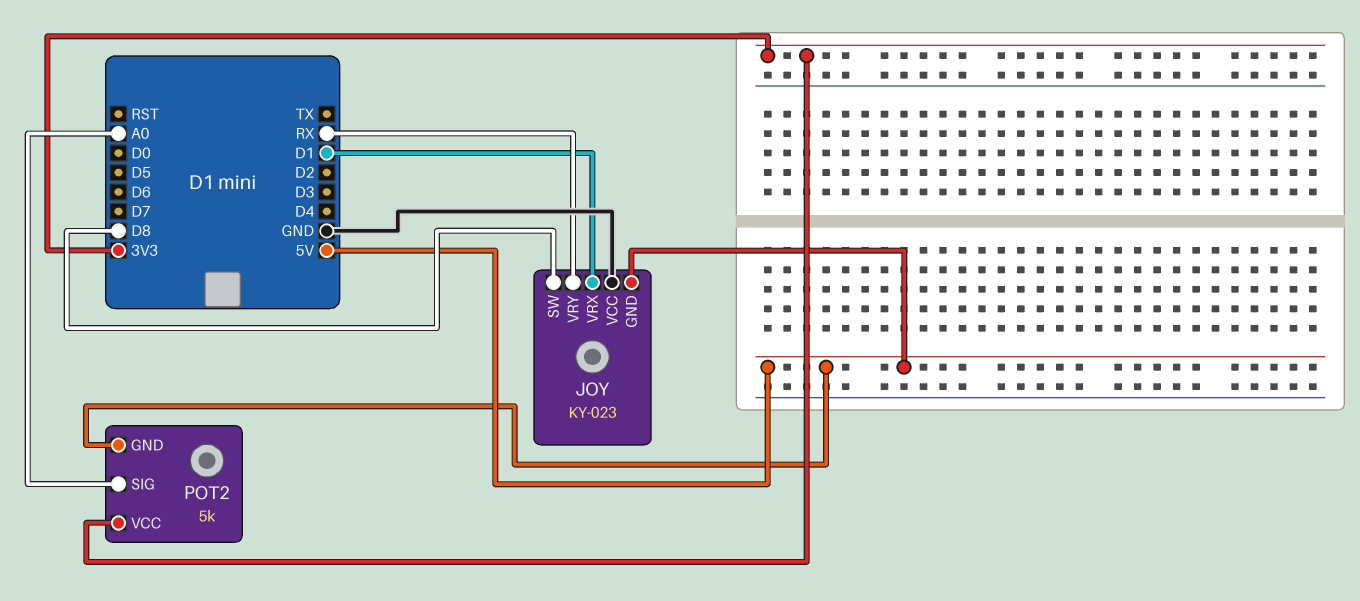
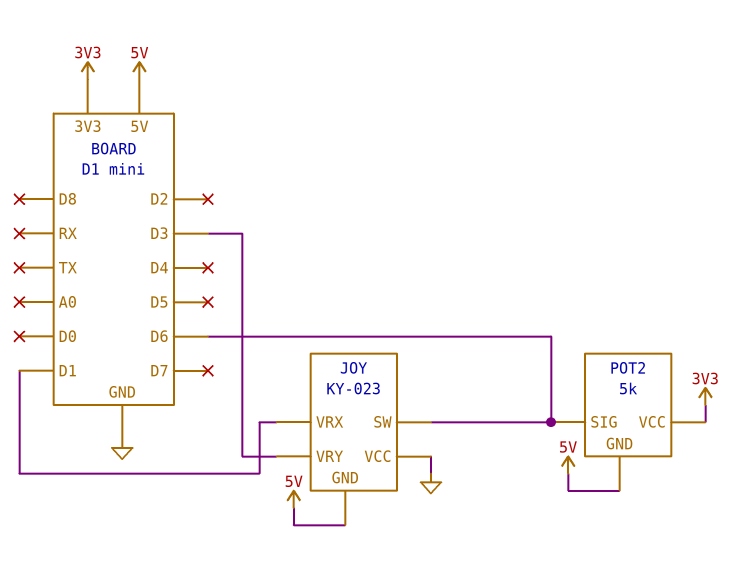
JOY pin SW: D8 -> D6
JOY pin VRY: RX -> D3
POT2 pin SIG: A0 -> D6

